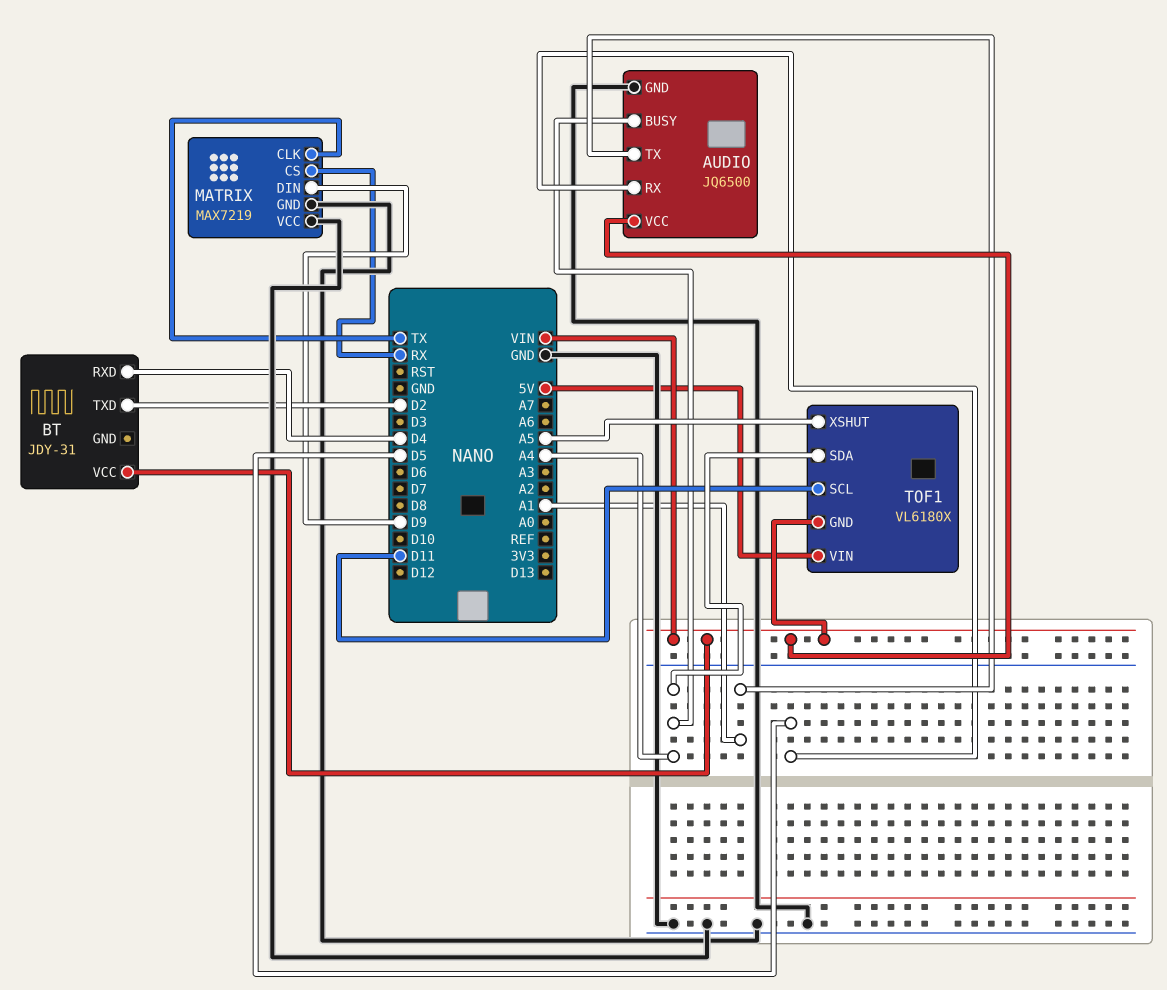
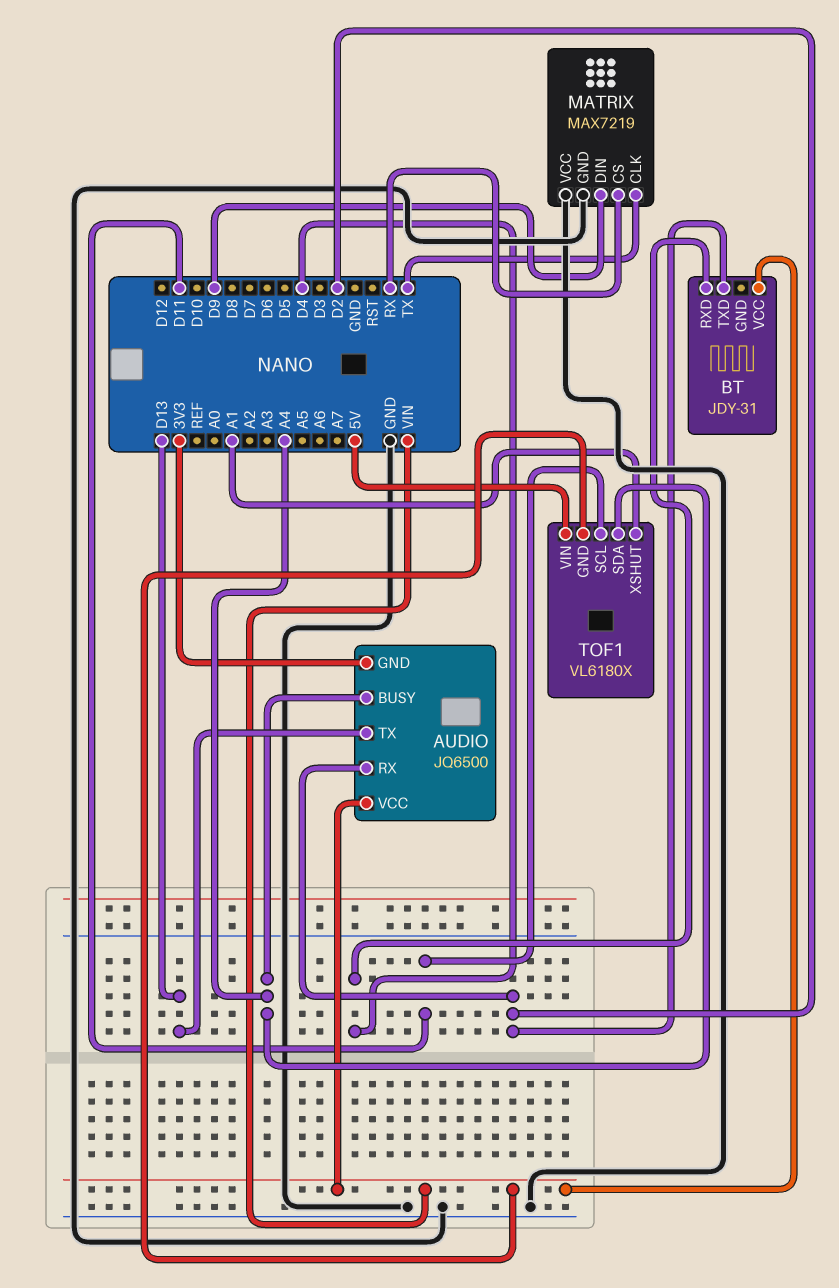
AUDIO pin GND: GND -> 3V3
AUDIO pin RX: D5 -> D2
AUDIO pin TX: A1 -> D13
TOF1 pin XSHUT: A5 -> A1

